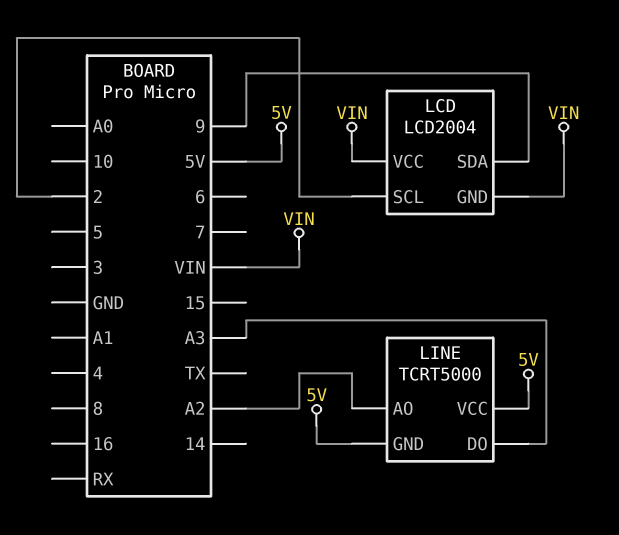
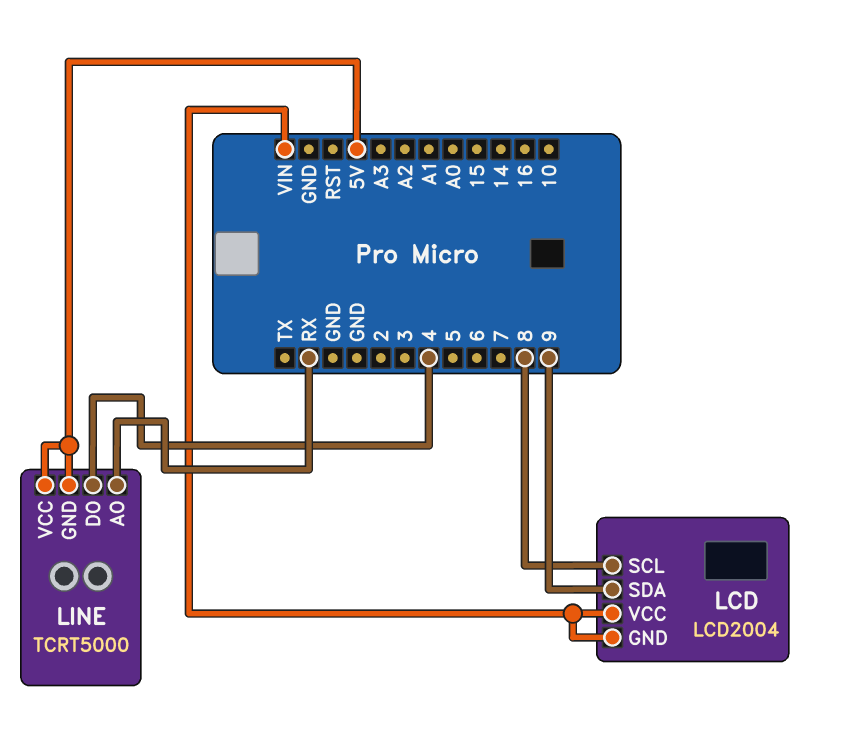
LCD pin SCL: 2 -> 8
LINE pin AO: A2 -> RX
LINE pin DO: A3 -> 4

